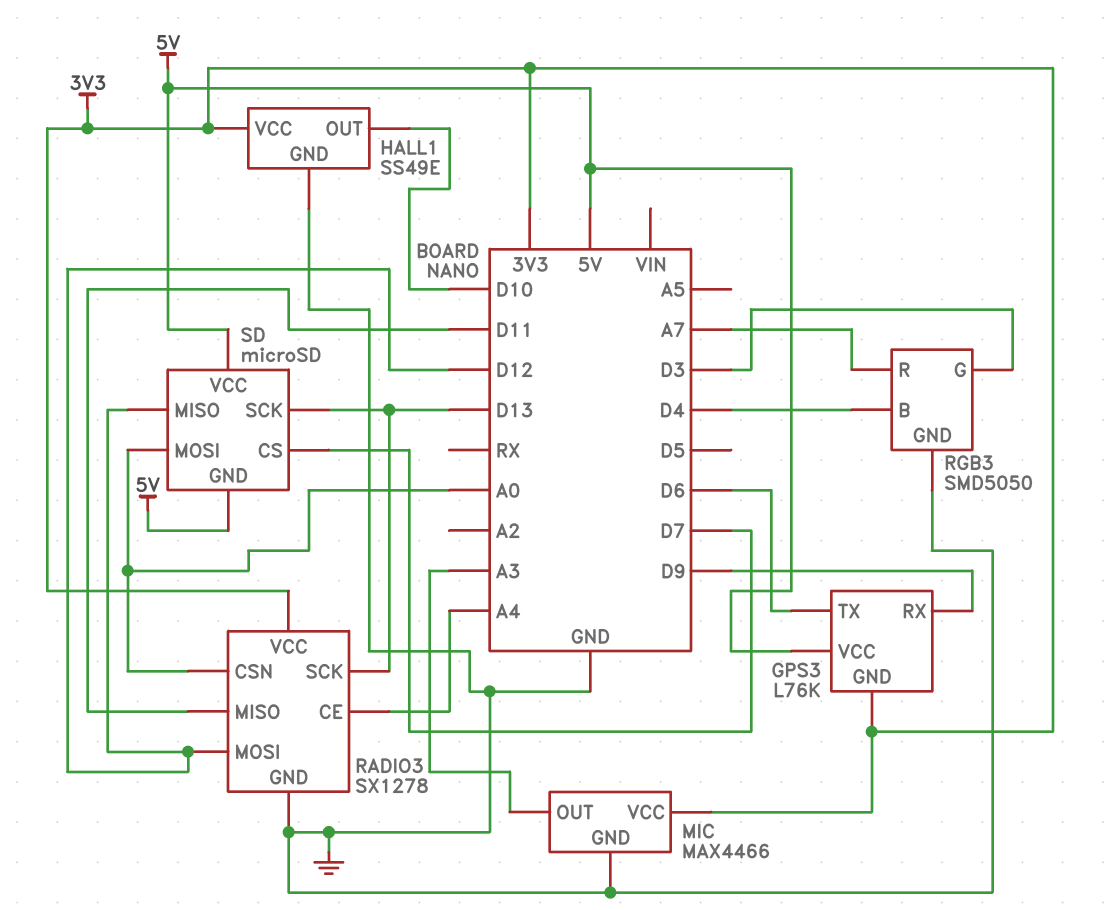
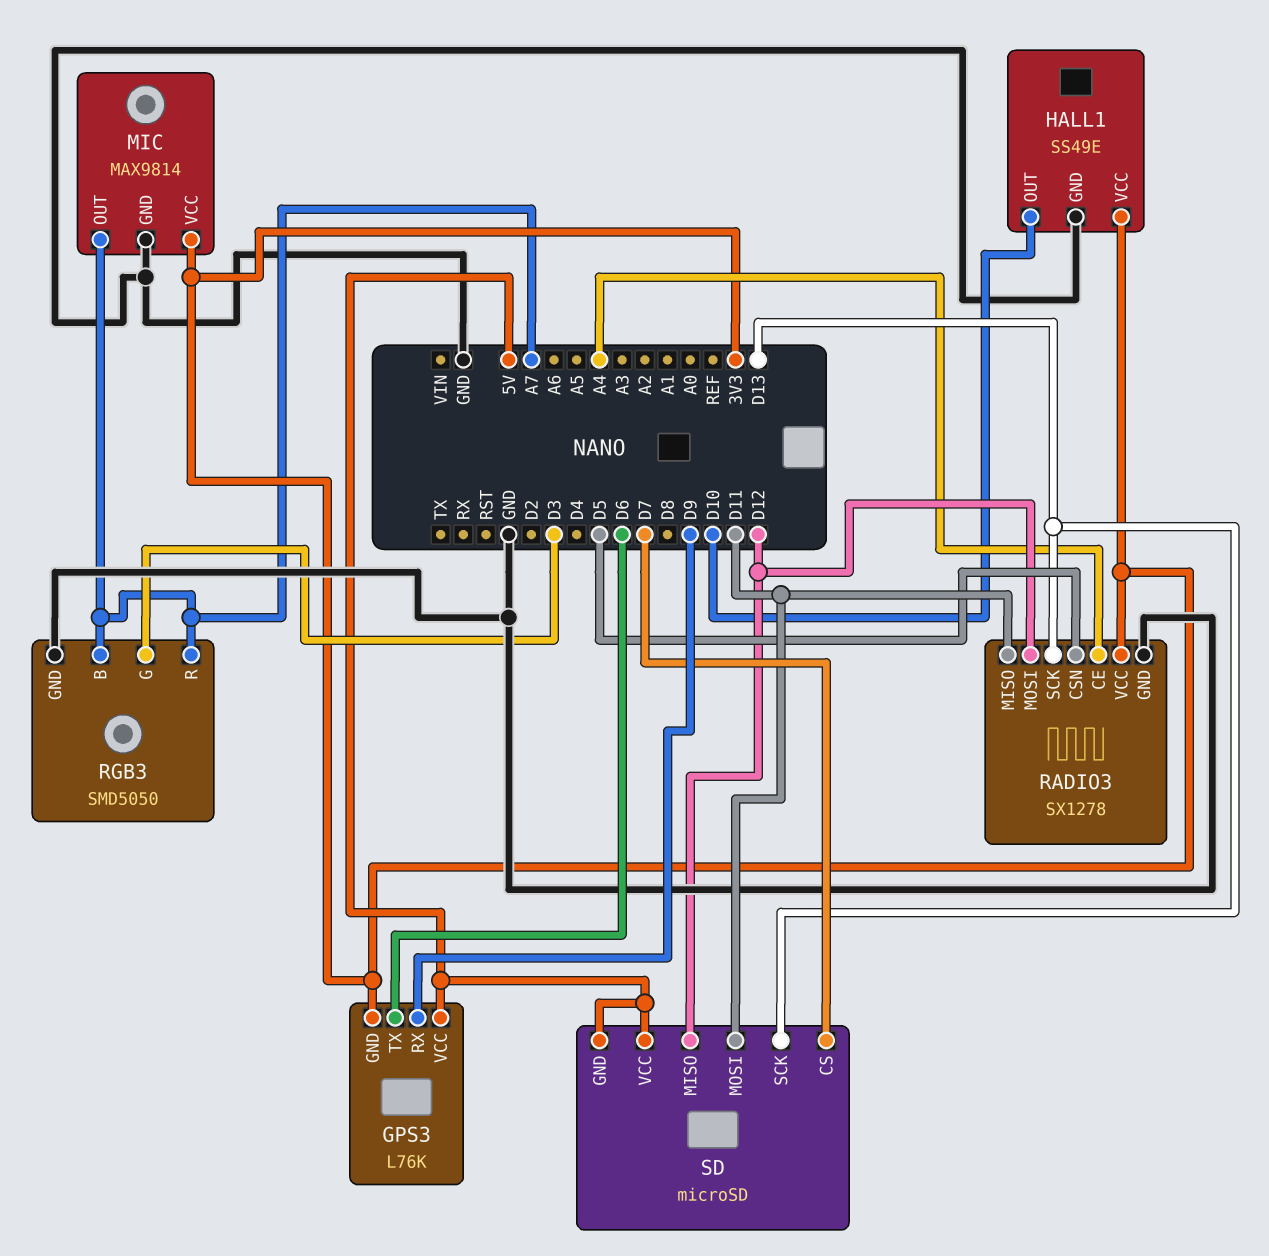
MIC: MAX4466 -> MAX9814
MIC pin OUT: A3 -> A7
RADIO3 pin CSN: A0 -> D5
RGB3 pin B: D4 -> A7
SD pin MOSI: A0 -> D11

